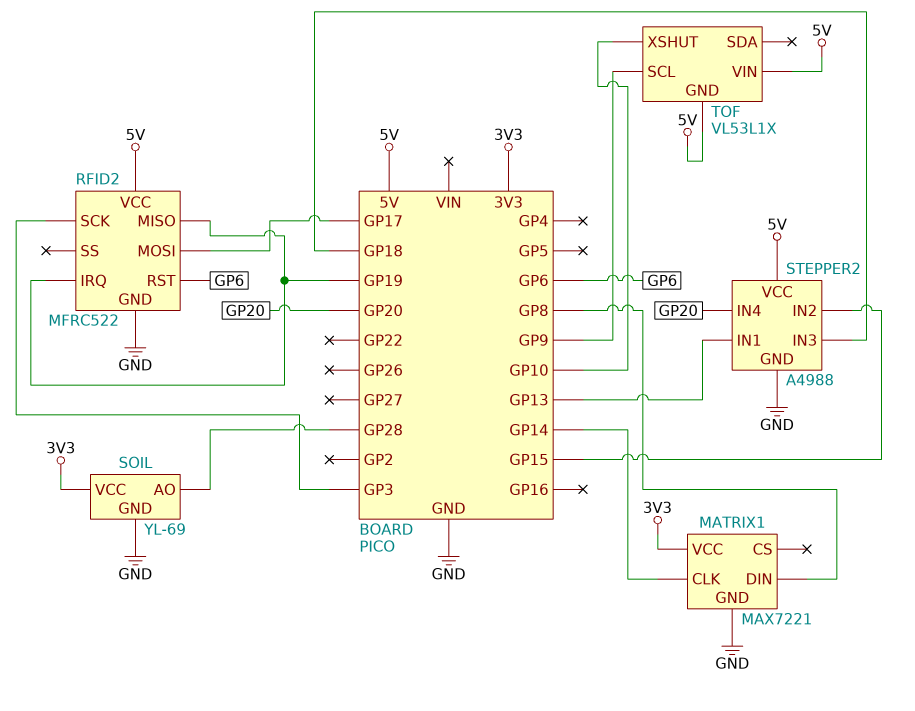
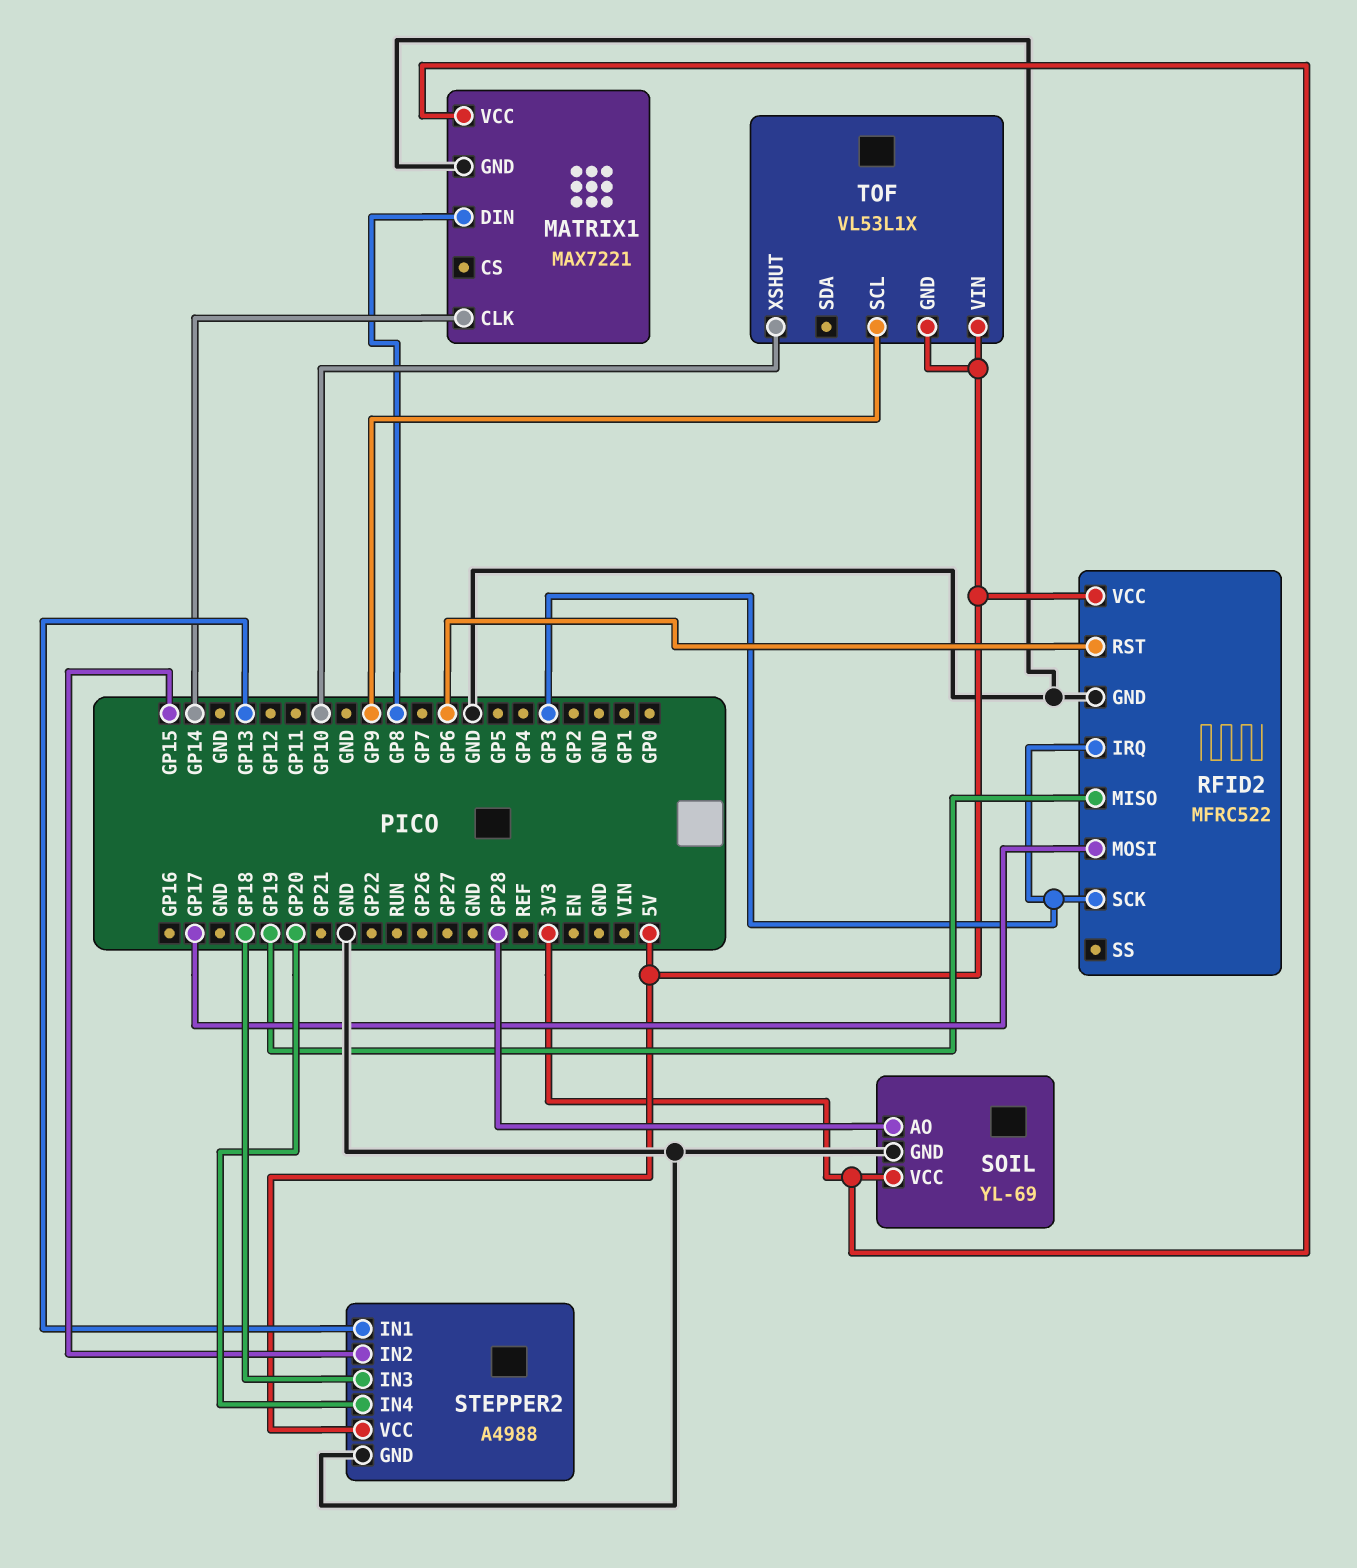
RFID2 pin IRQ: GP19 -> GP3

